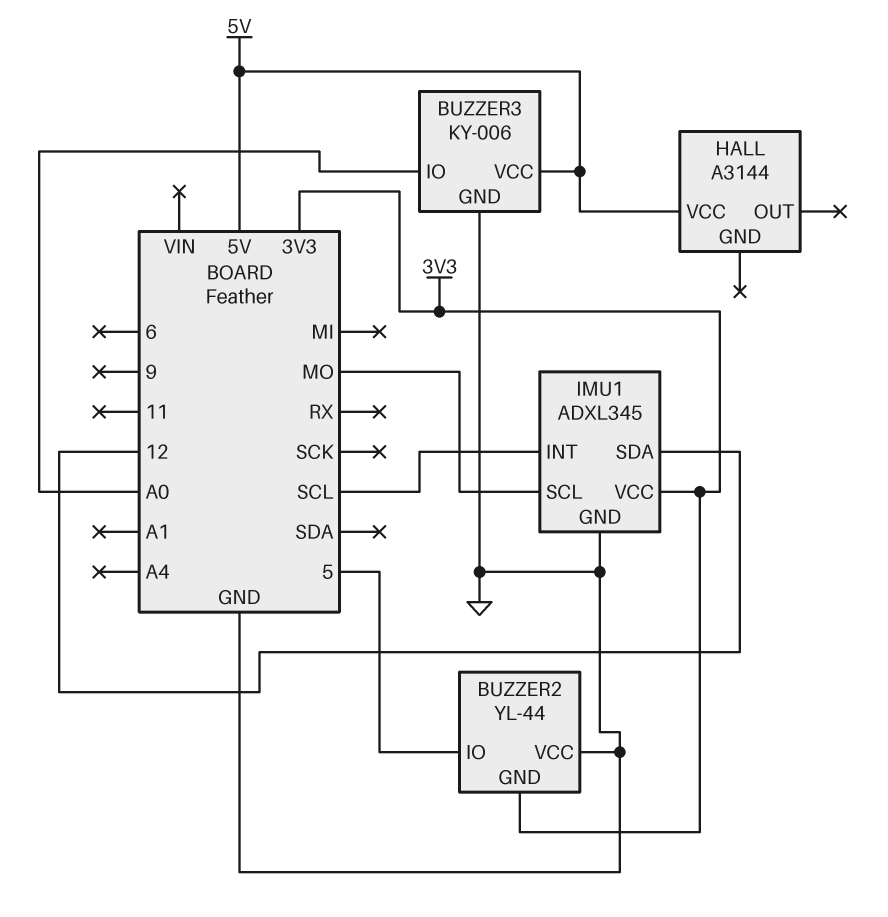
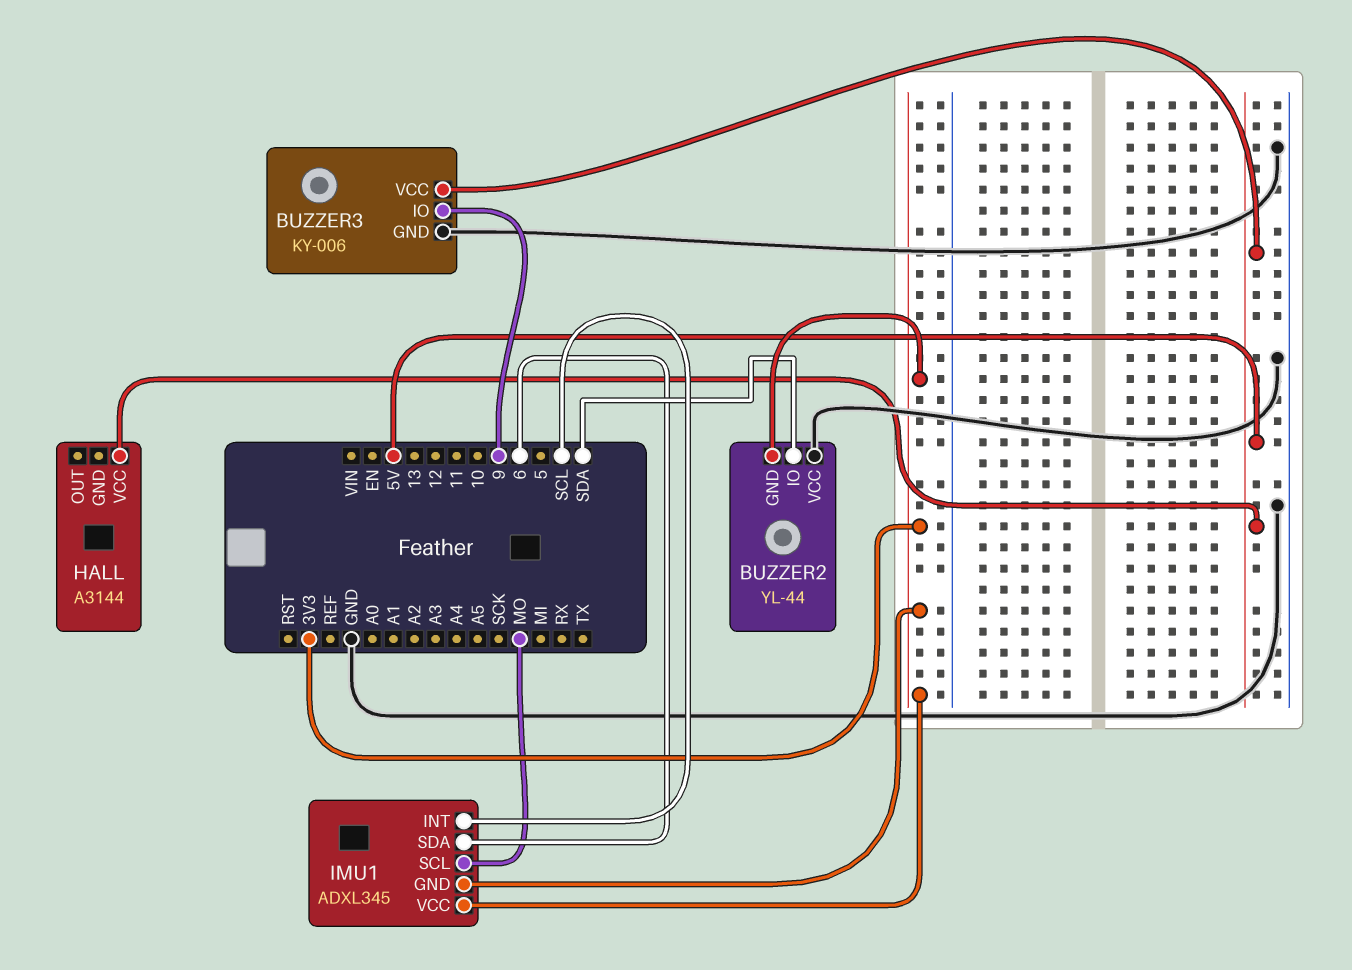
BUZZER2 pin IO: 5 -> SDA
BUZZER3 pin IO: A0 -> 9
IMU1 pin GND: GND -> 3V3
IMU1 pin SDA: 12 -> 6

